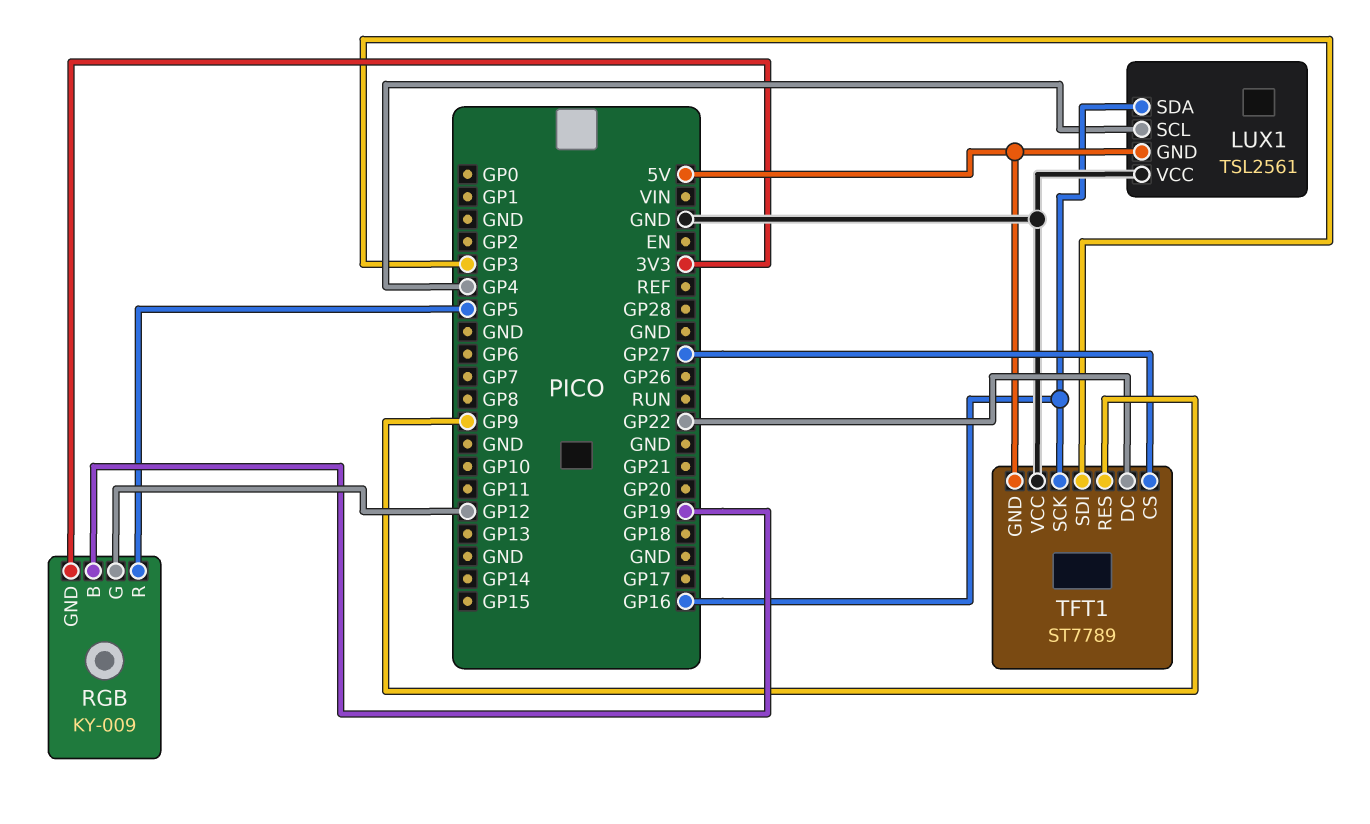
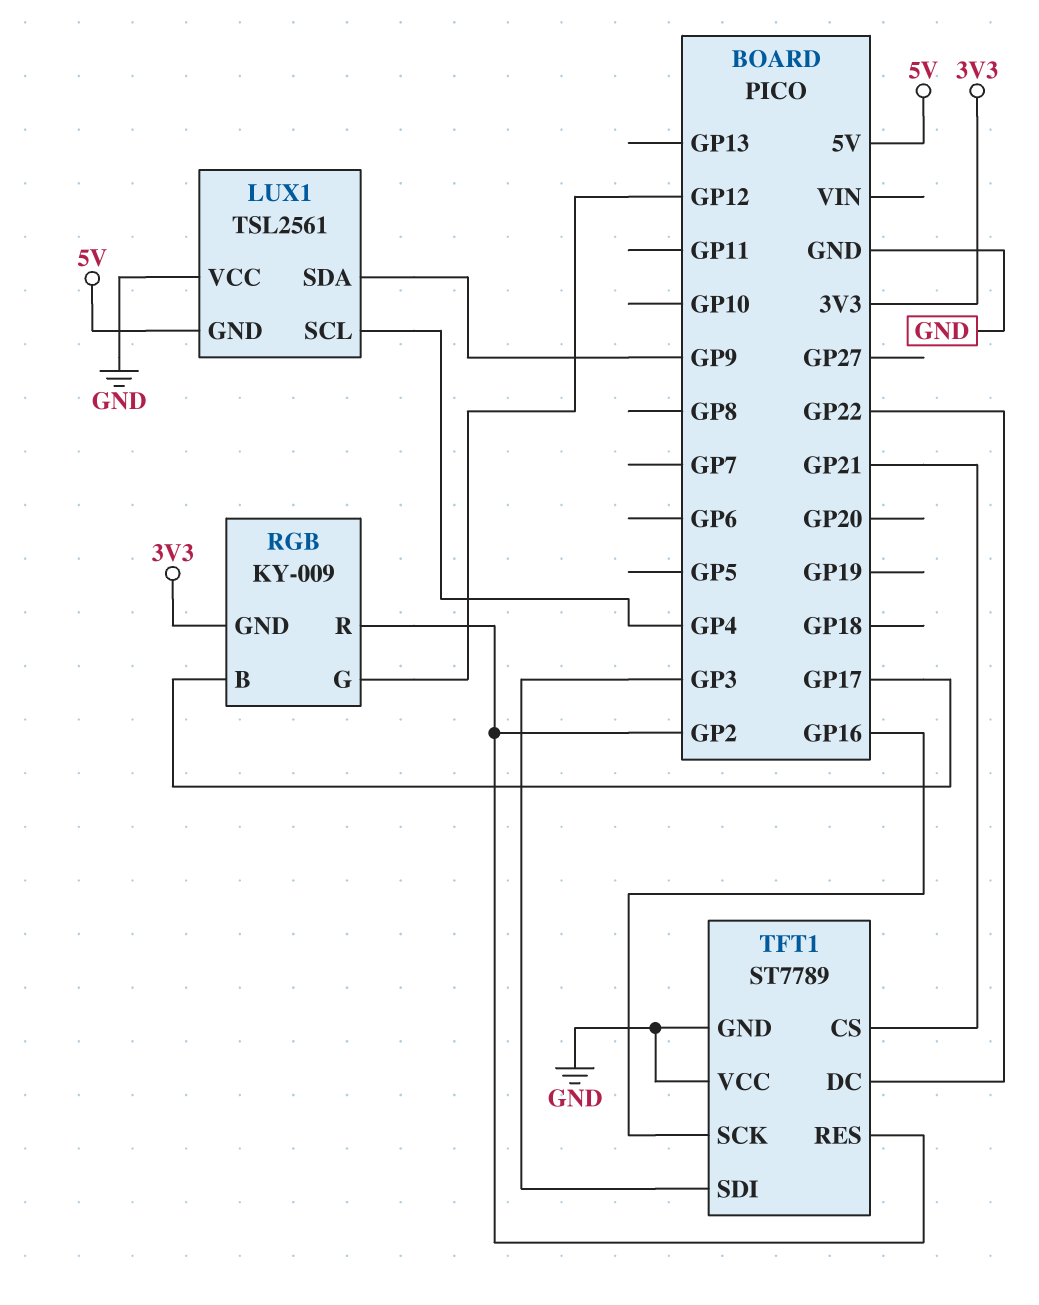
LUX1 pin SDA: GP16 -> GP9
RGB pin B: GP19 -> GP17
RGB pin R: GP5 -> GP2
TFT1 pin CS: GP27 -> GP21
TFT1 pin GND: 5V -> GND
TFT1 pin RES: GP9 -> GP2

